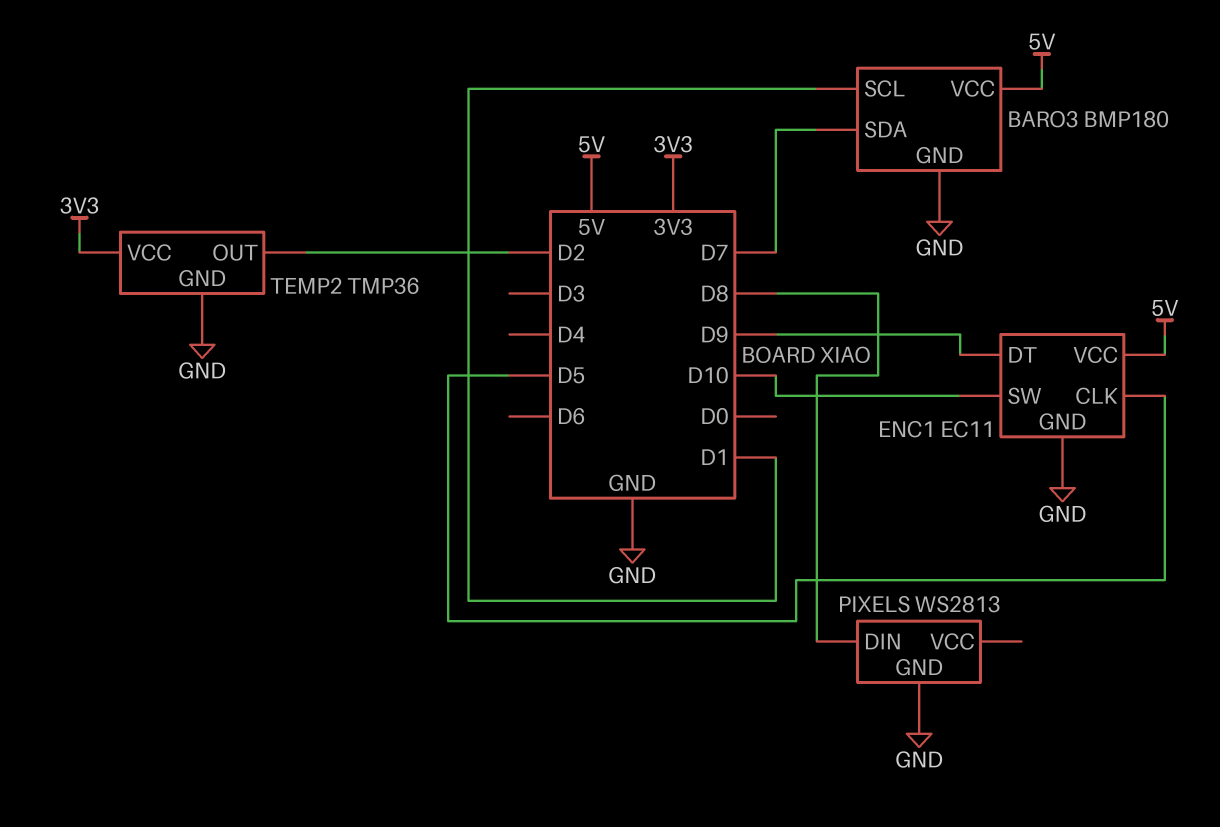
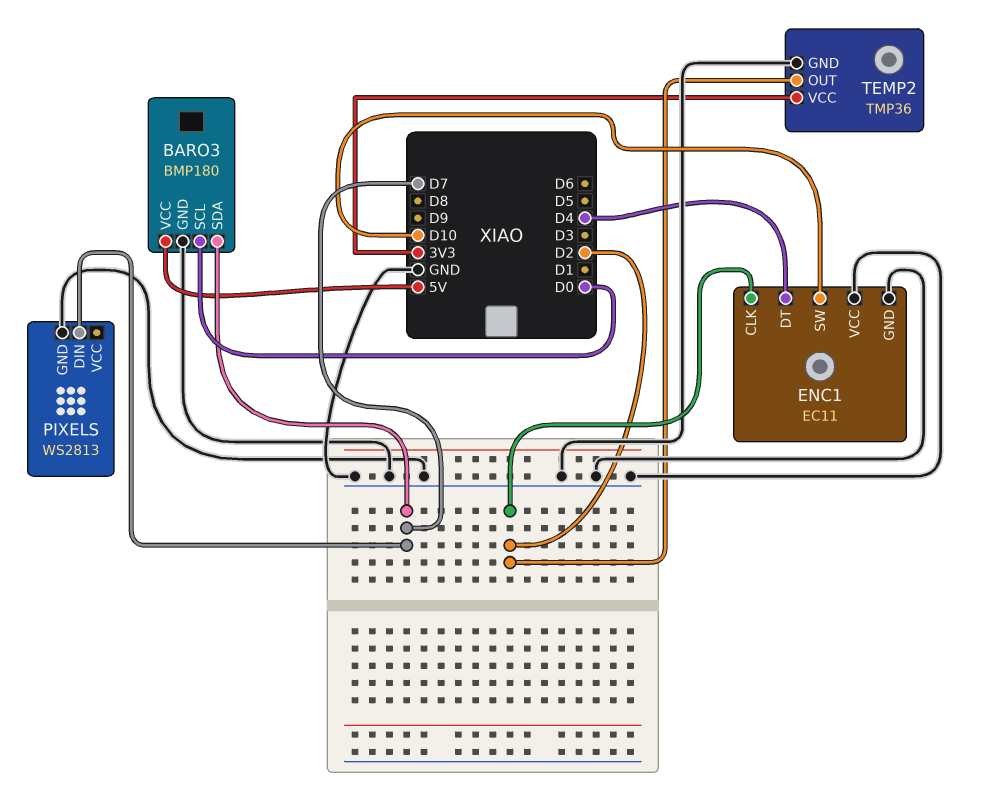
BARO3 pin SCL: D1 -> D0
ENC1 pin CLK: D5 -> D2
ENC1 pin DT: D9 -> D4
ENC1 pin VCC: 5V -> GND
PIXELS pin DIN: D8 -> D7

